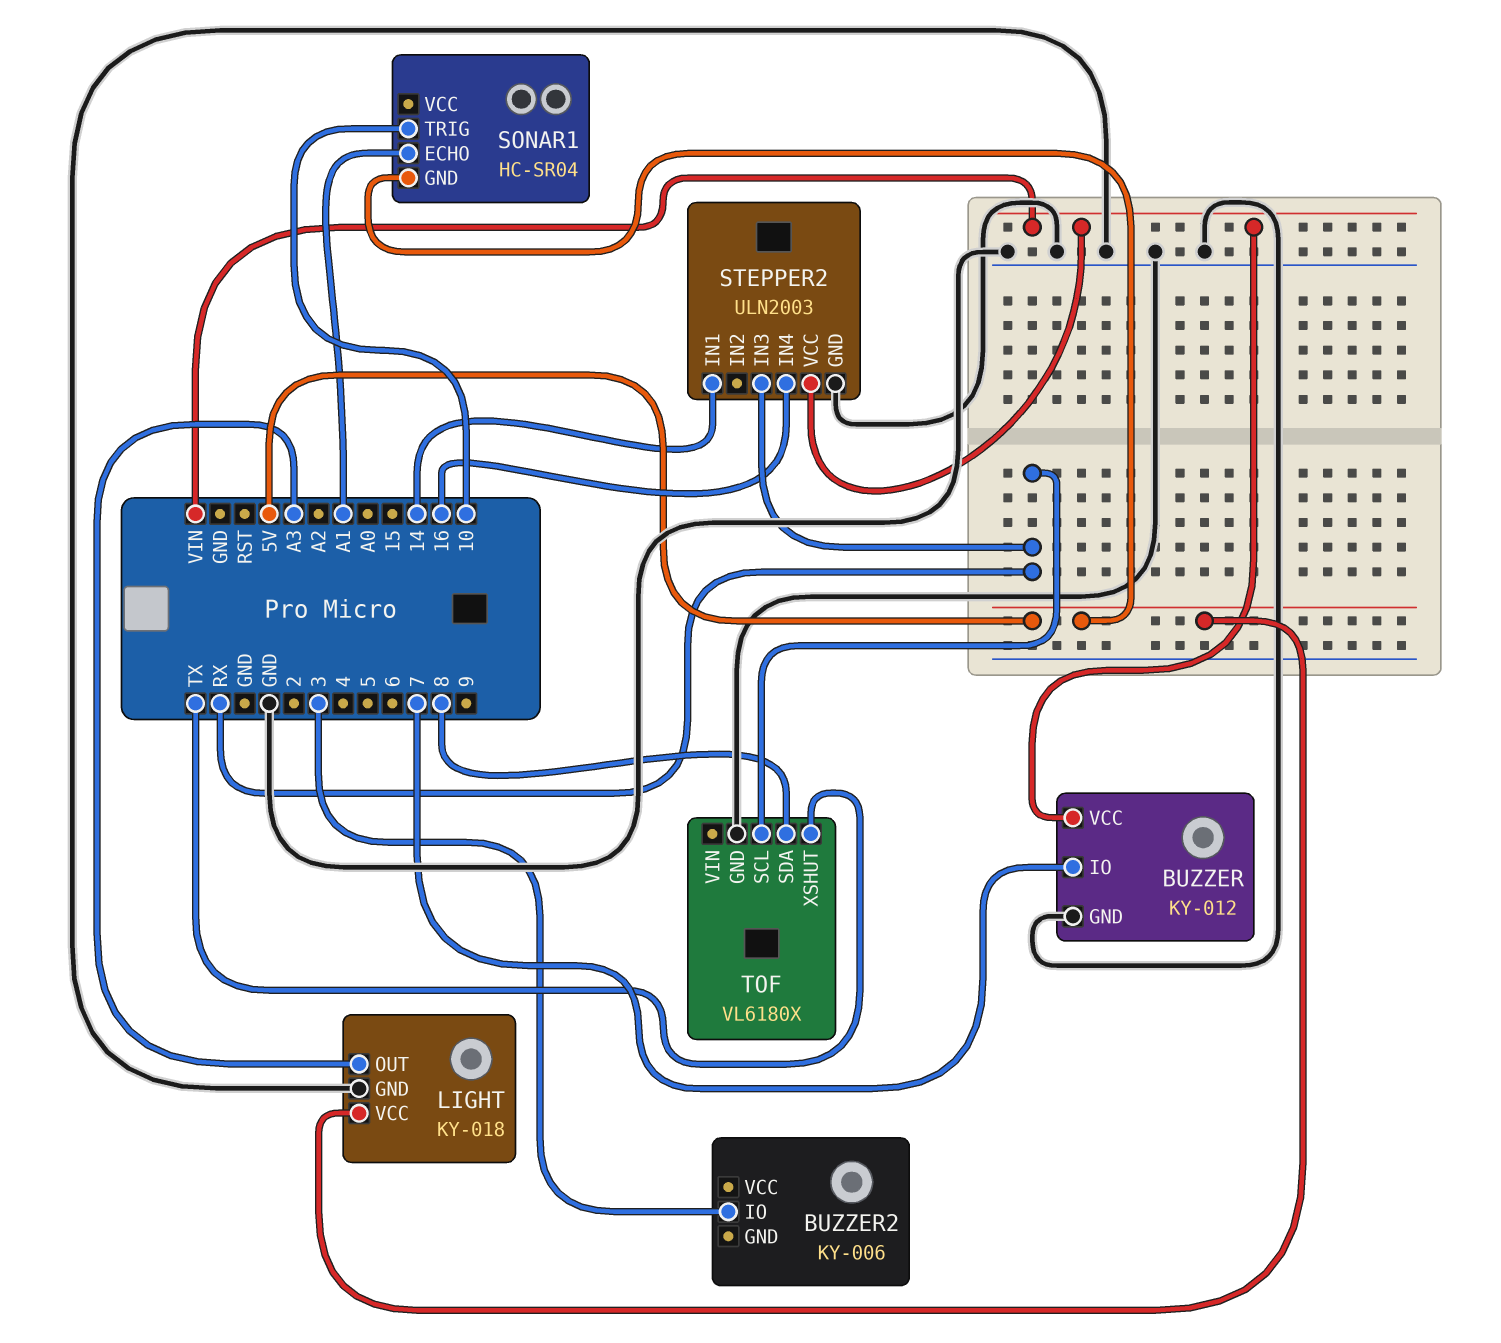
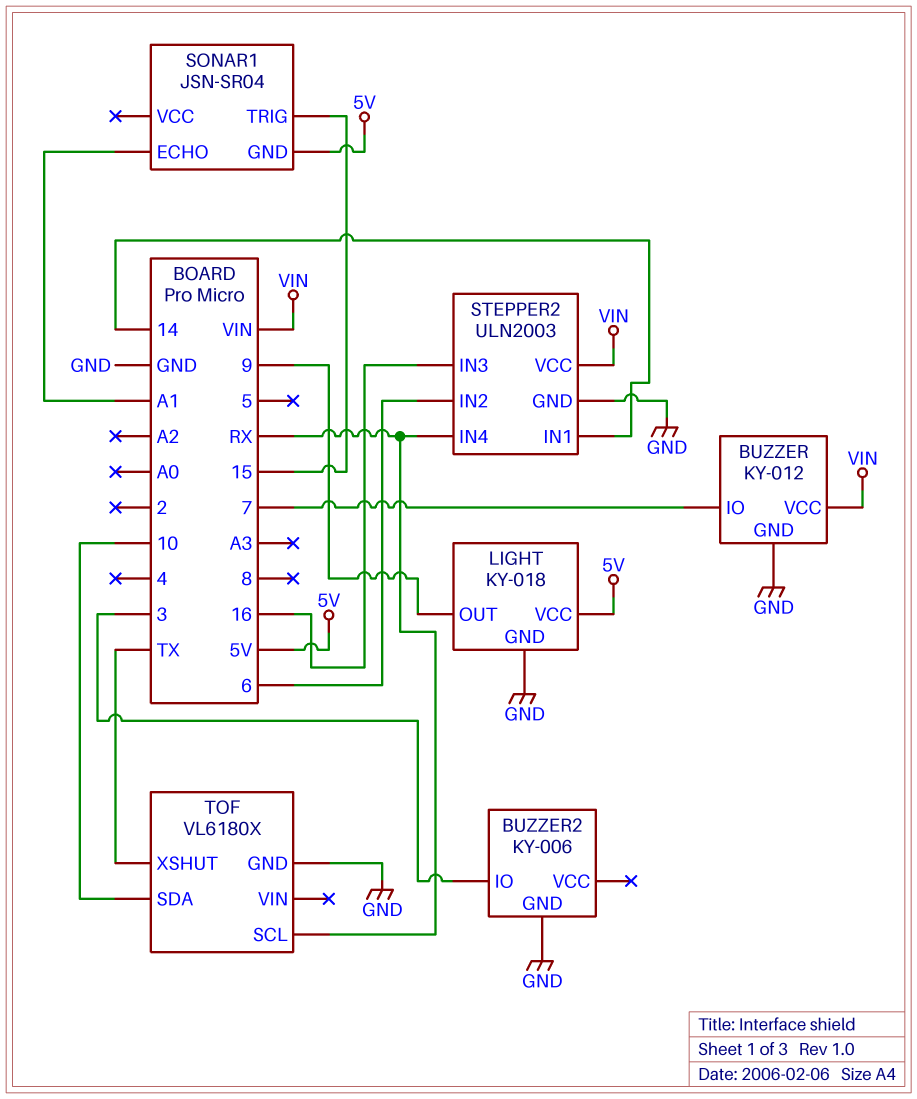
BUZZER2 pin GND: none -> GND
LIGHT pin OUT: A3 -> 9
SONAR1: HC-SR04 -> JSN-SR04
SONAR1 pin TRIG: 10 -> 15
STEPPER2 pin IN2: none -> 6
STEPPER2 pin IN3: RX -> 16
STEPPER2 pin IN4: 16 -> RX
TOF pin SDA: 8 -> 10

